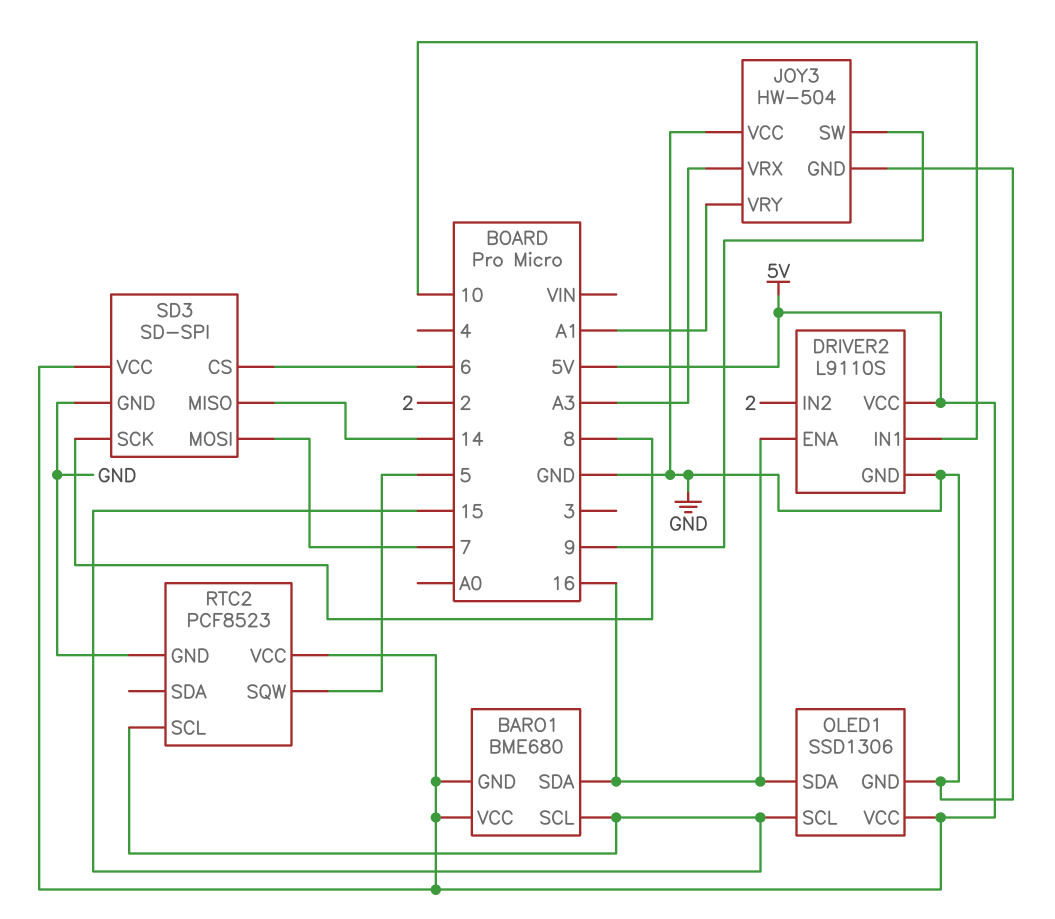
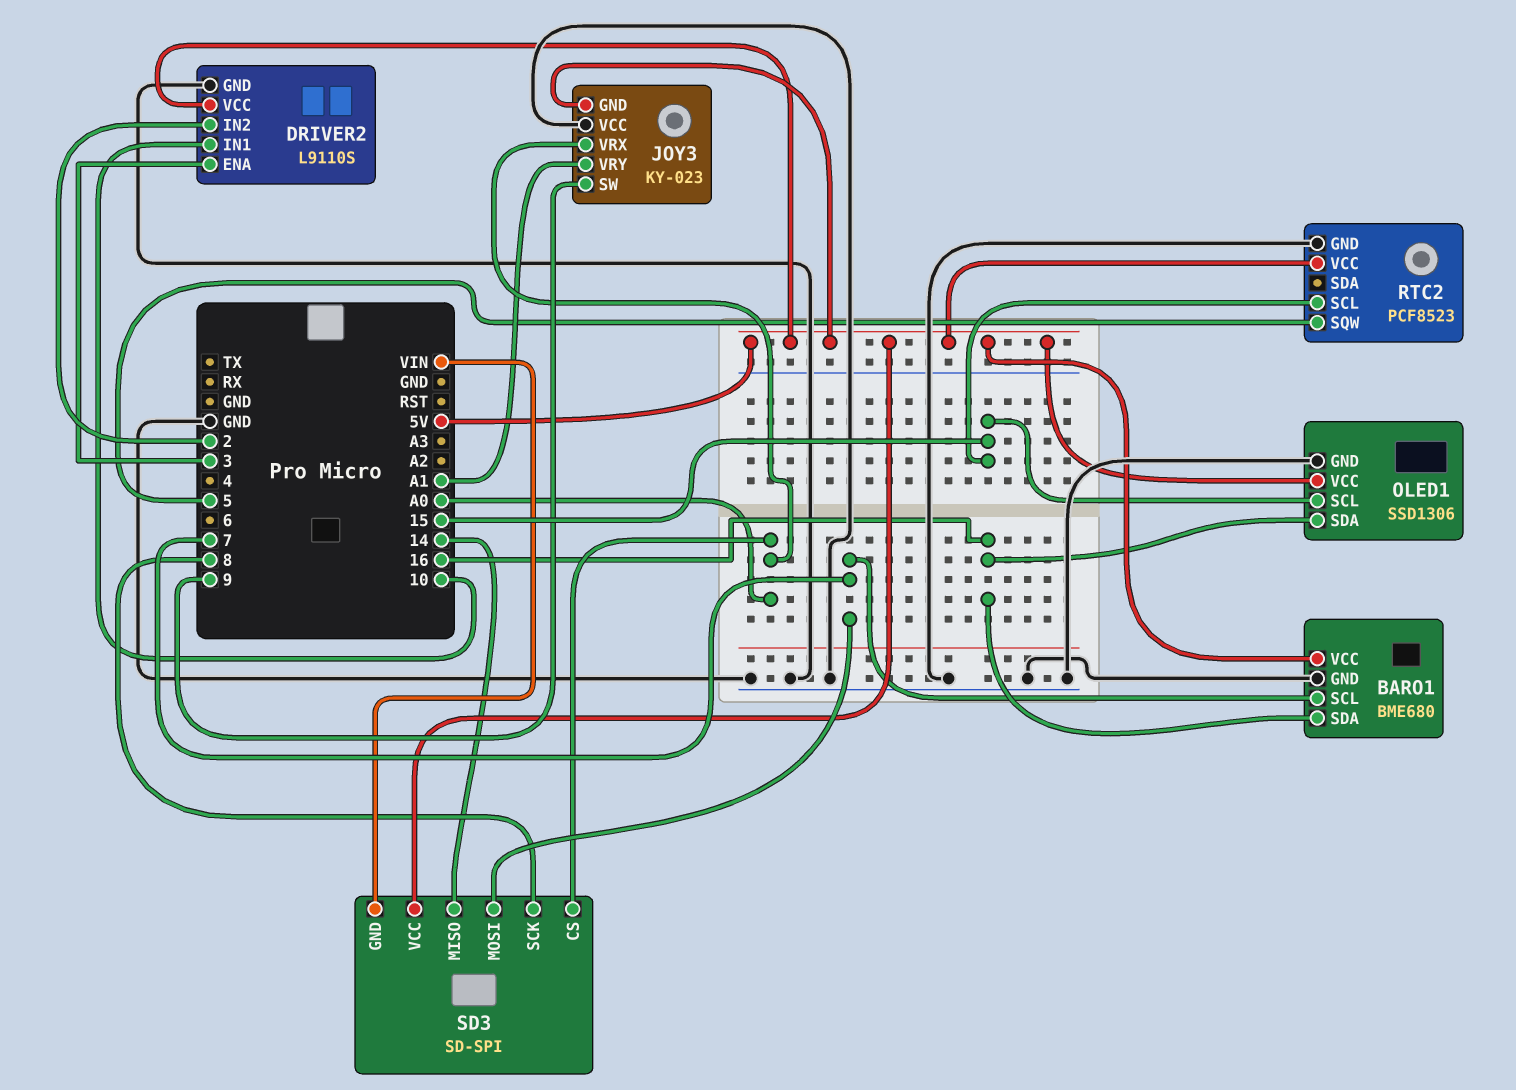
BARO1 pin GND: 5V -> GND
BARO1 pin SCL: 15 -> 7
DRIVER2 pin ENA: 16 -> 3
JOY3: HW-504 -> KY-023
JOY3 pin GND: GND -> 5V
JOY3 pin VRX: A3 -> A0
SD3 pin CS: 6 -> A0
SD3 pin GND: GND -> VIN

